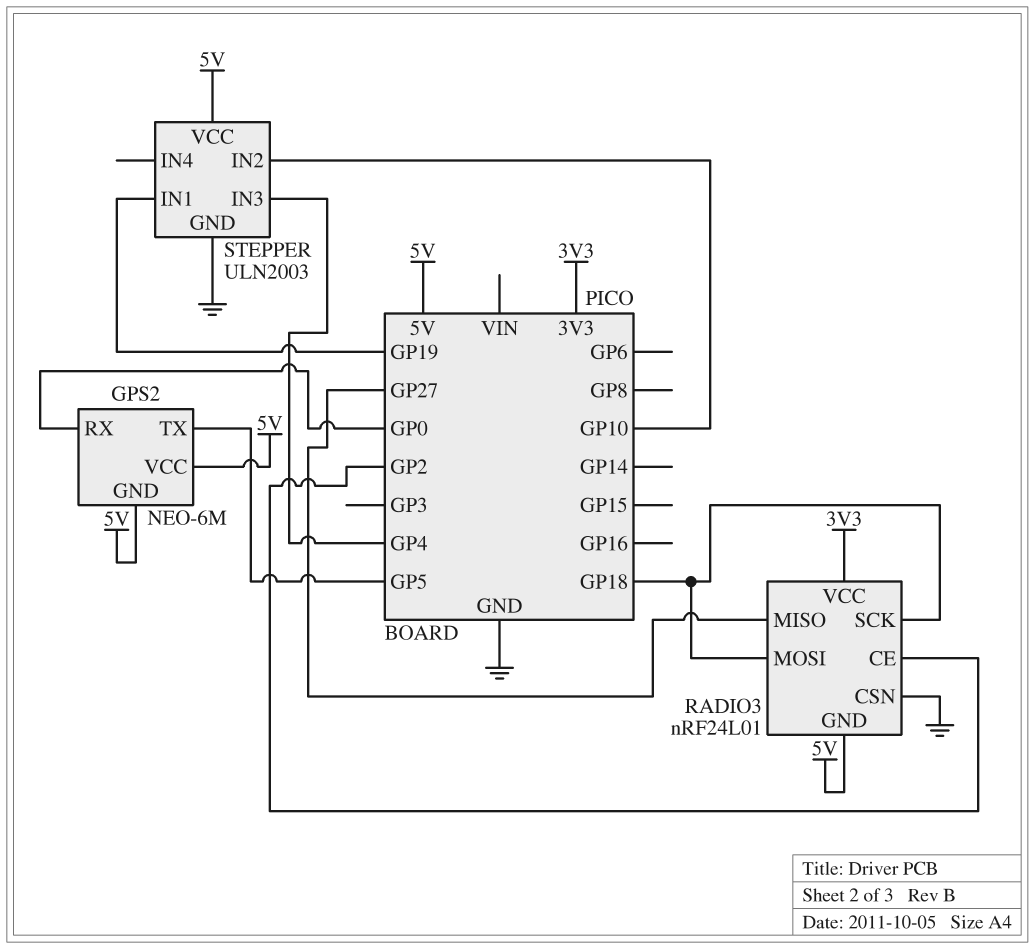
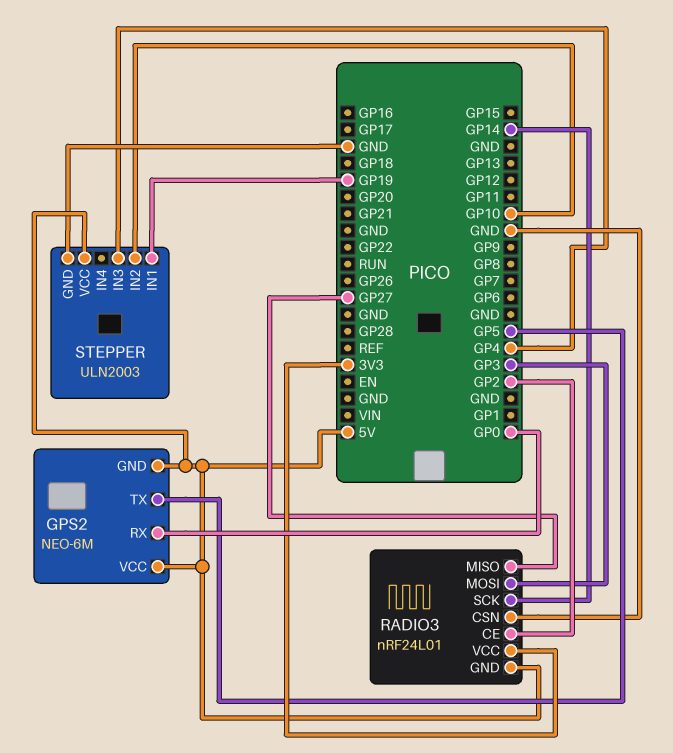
RADIO3 pin MOSI: GP18 -> GP3
RADIO3 pin SCK: GP18 -> GP14

